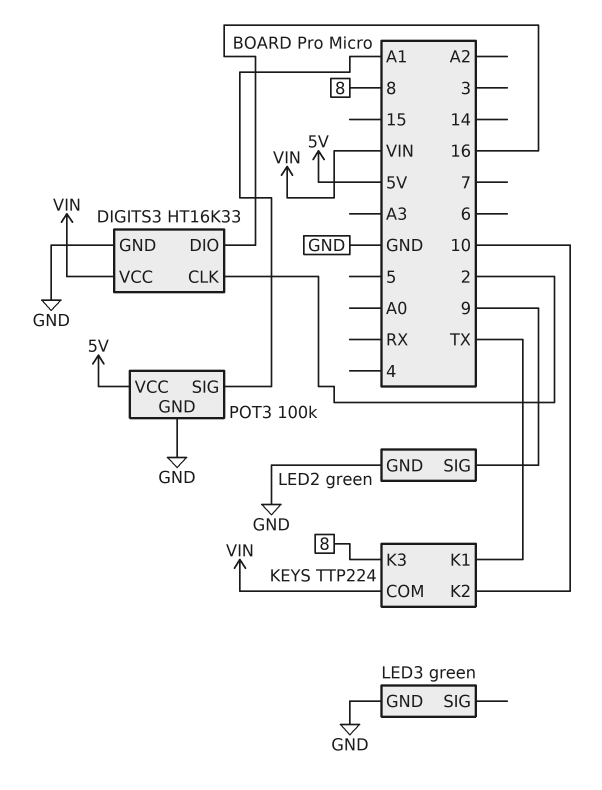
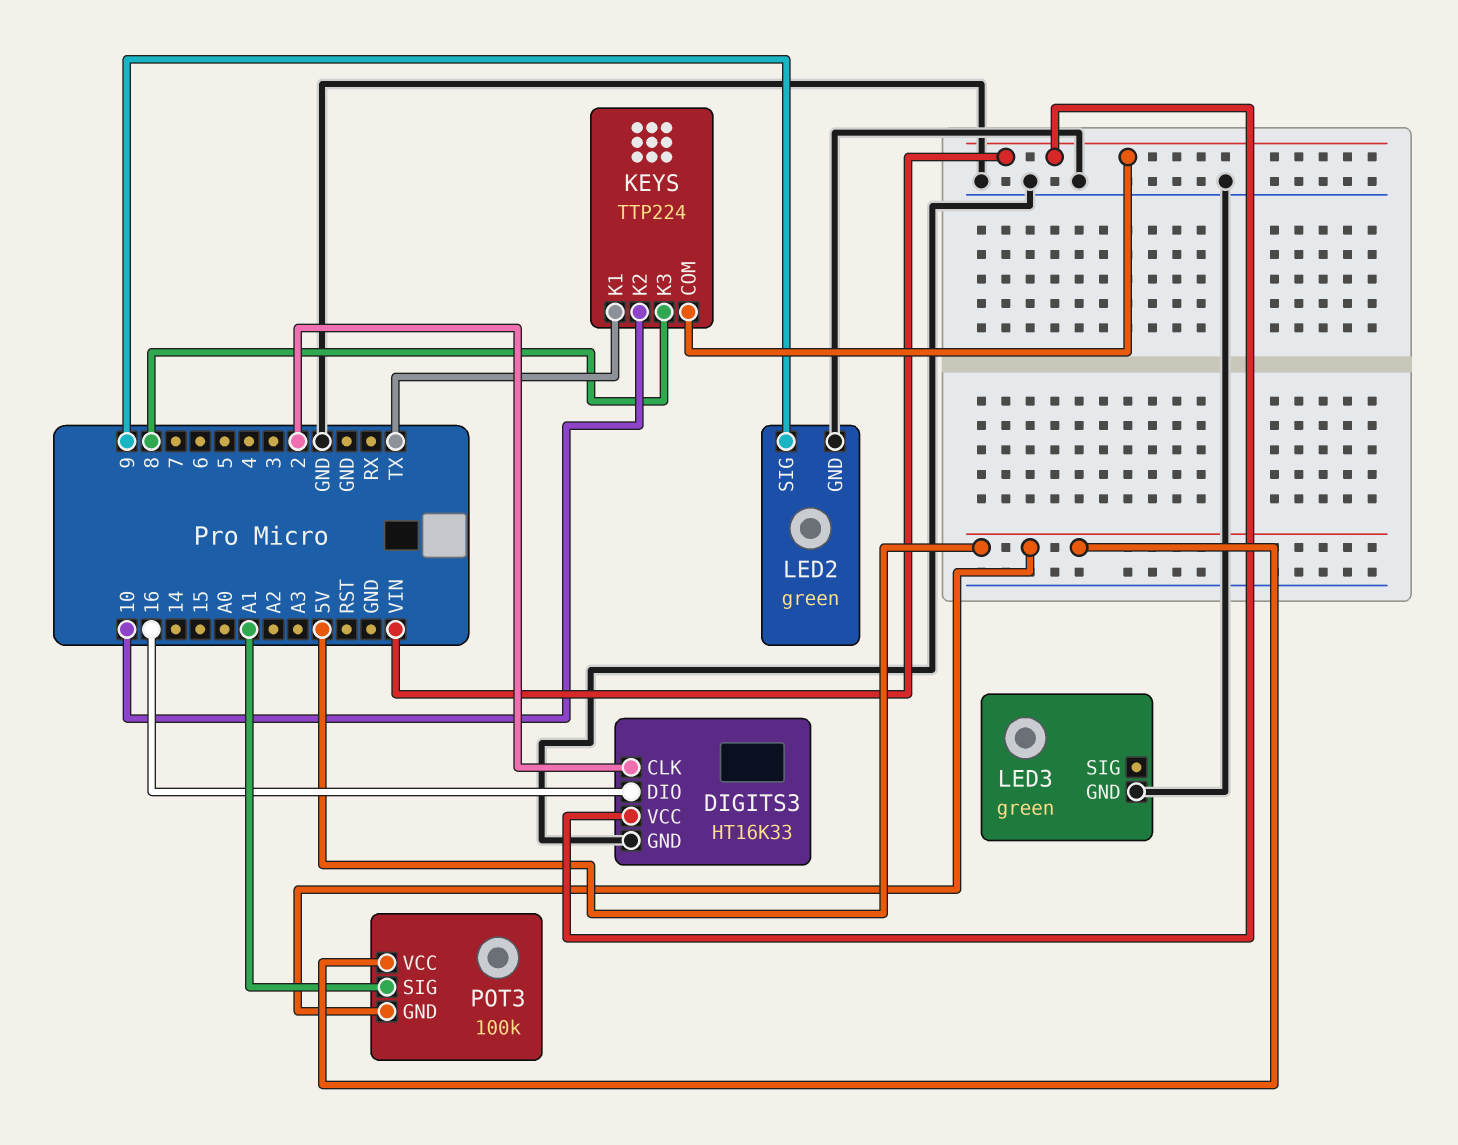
POT3 pin GND: GND -> 5V

